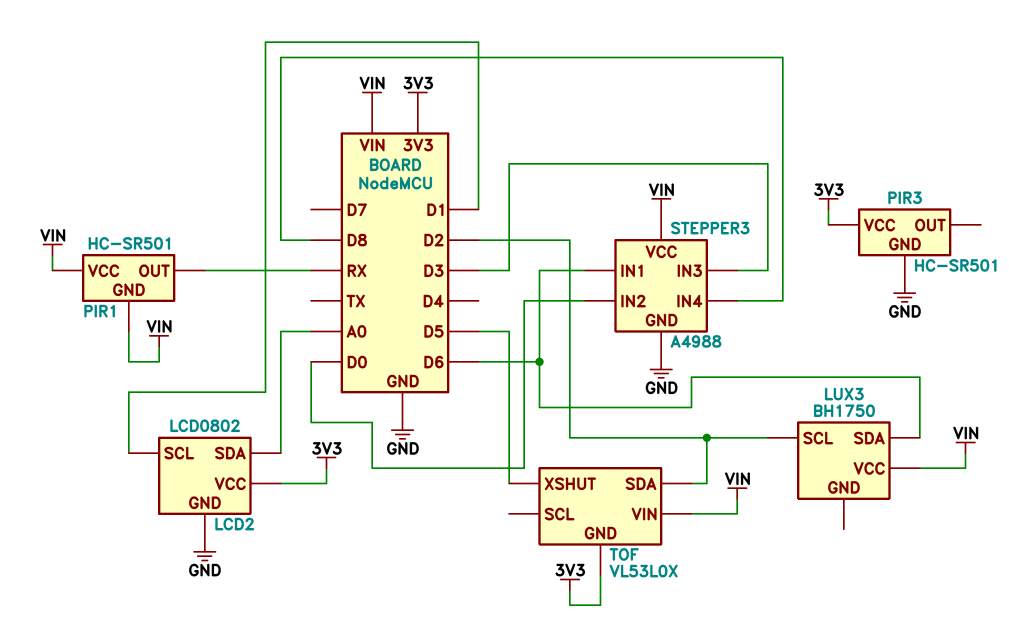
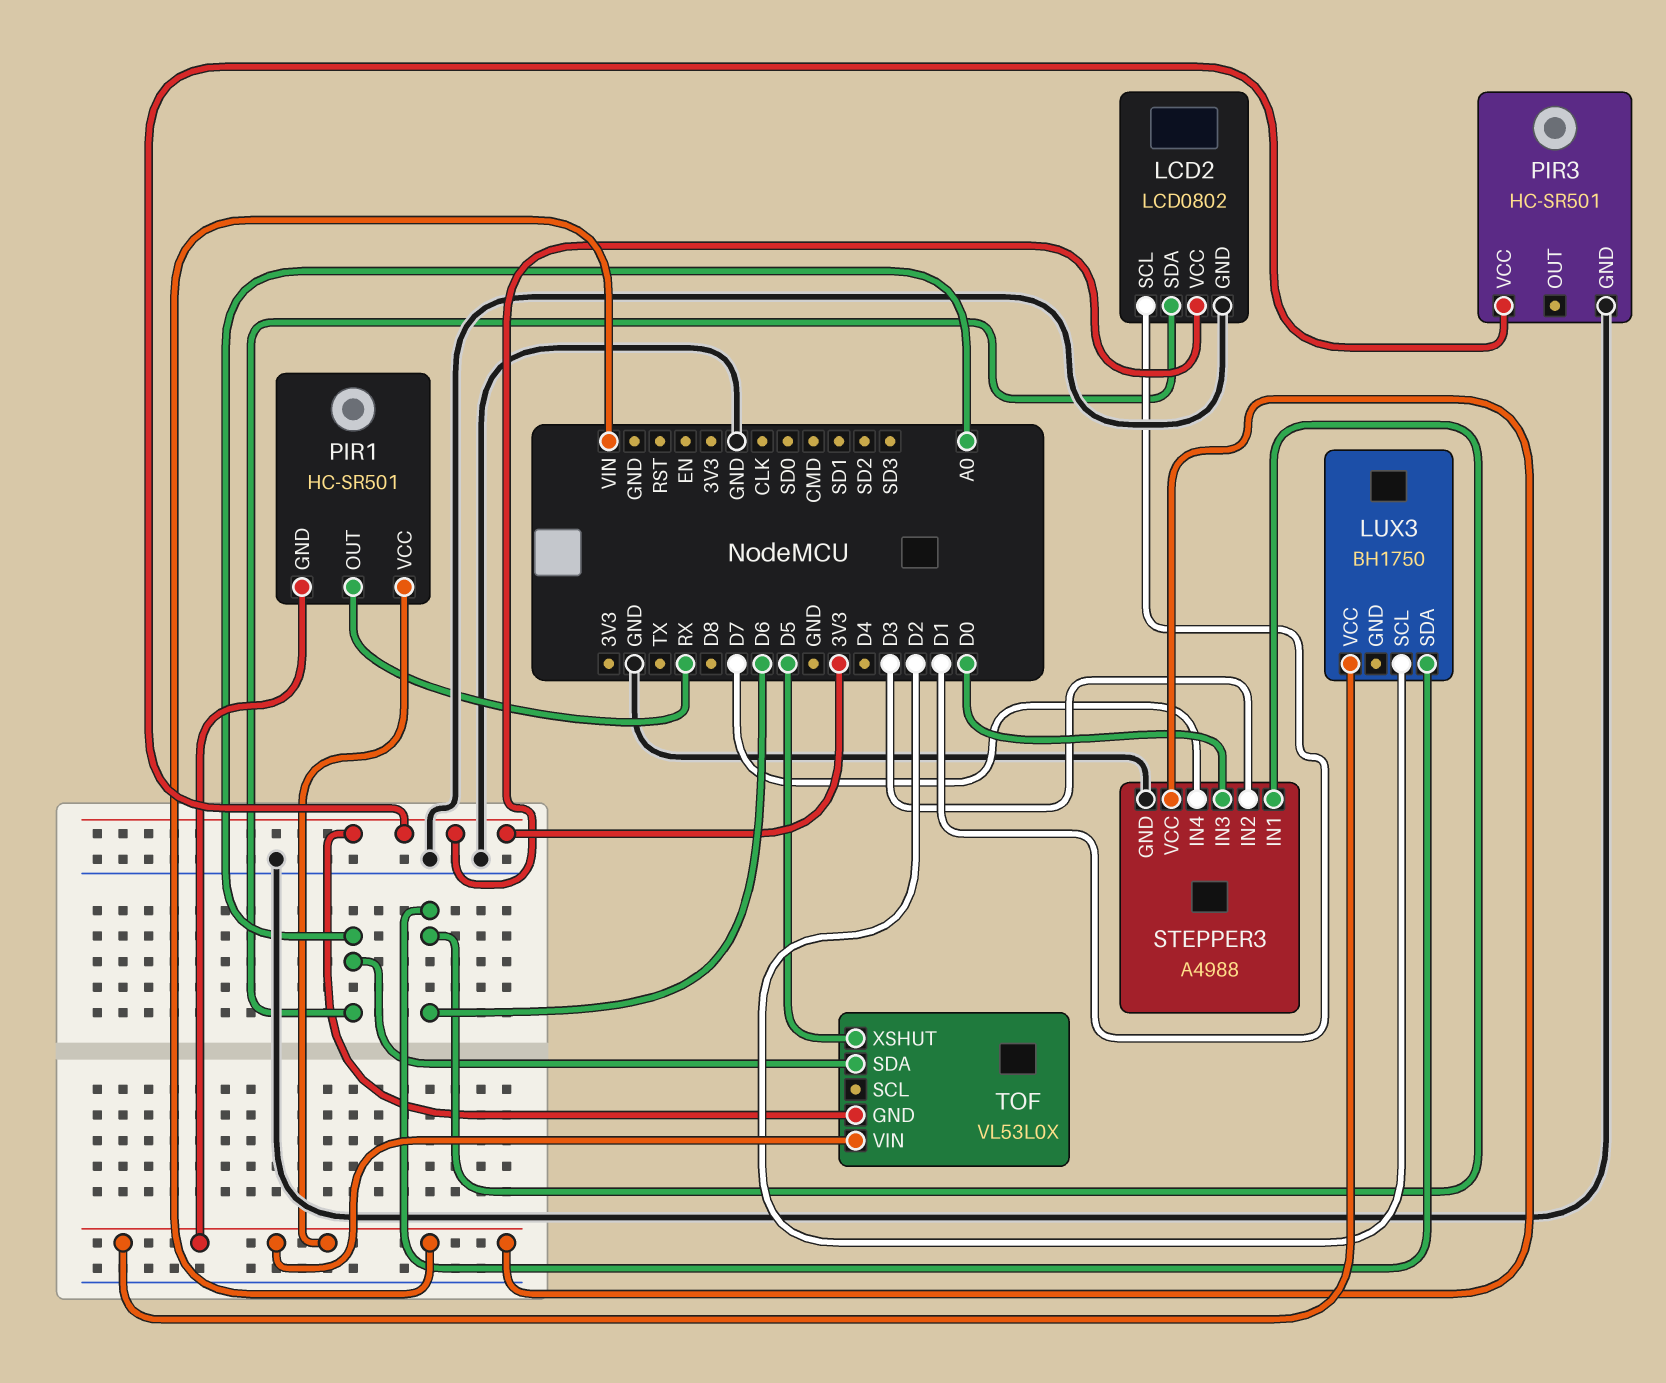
STEPPER3 pin IN2: D0 -> D3
STEPPER3 pin IN3: D3 -> D0
STEPPER3 pin IN4: D8 -> D7
TOF pin SDA: D2 -> A0

